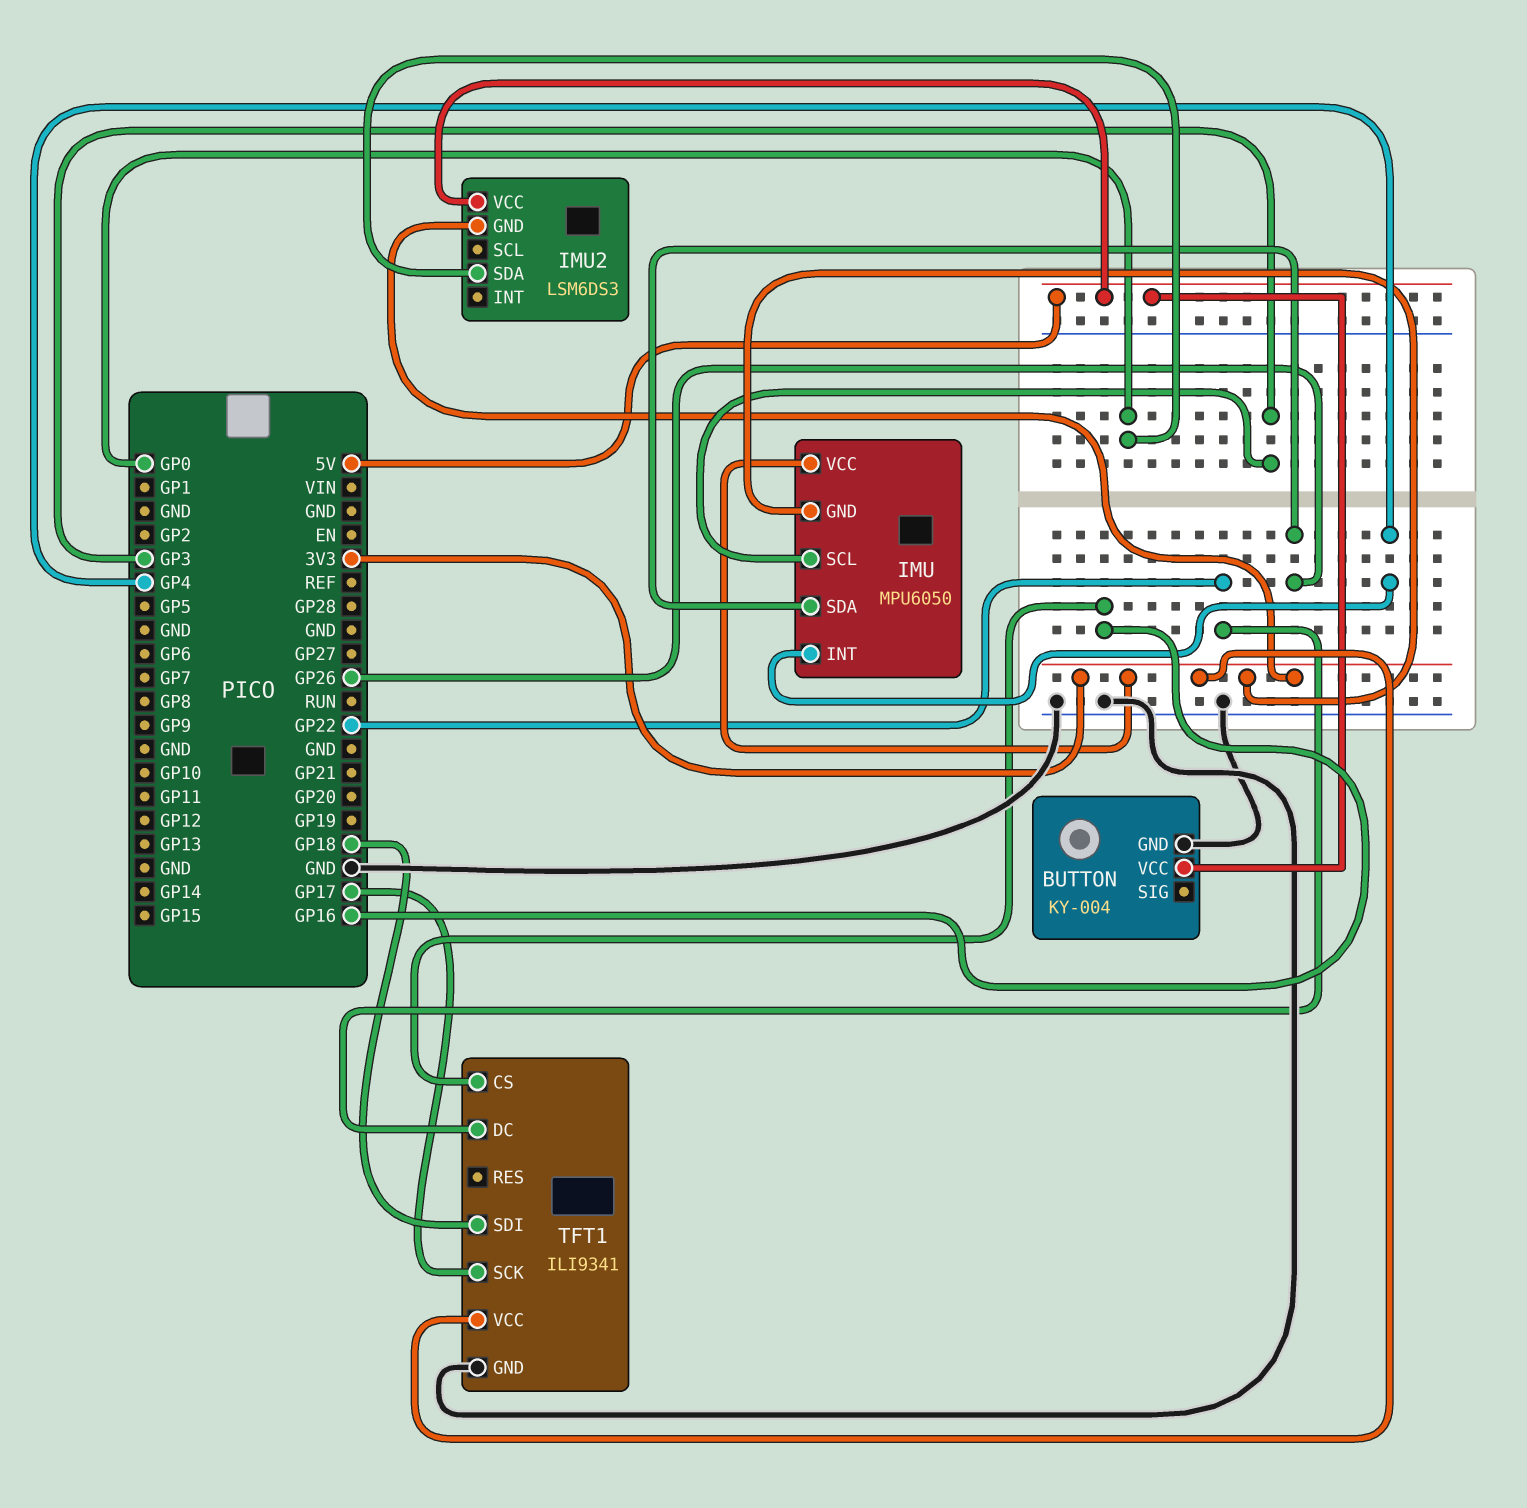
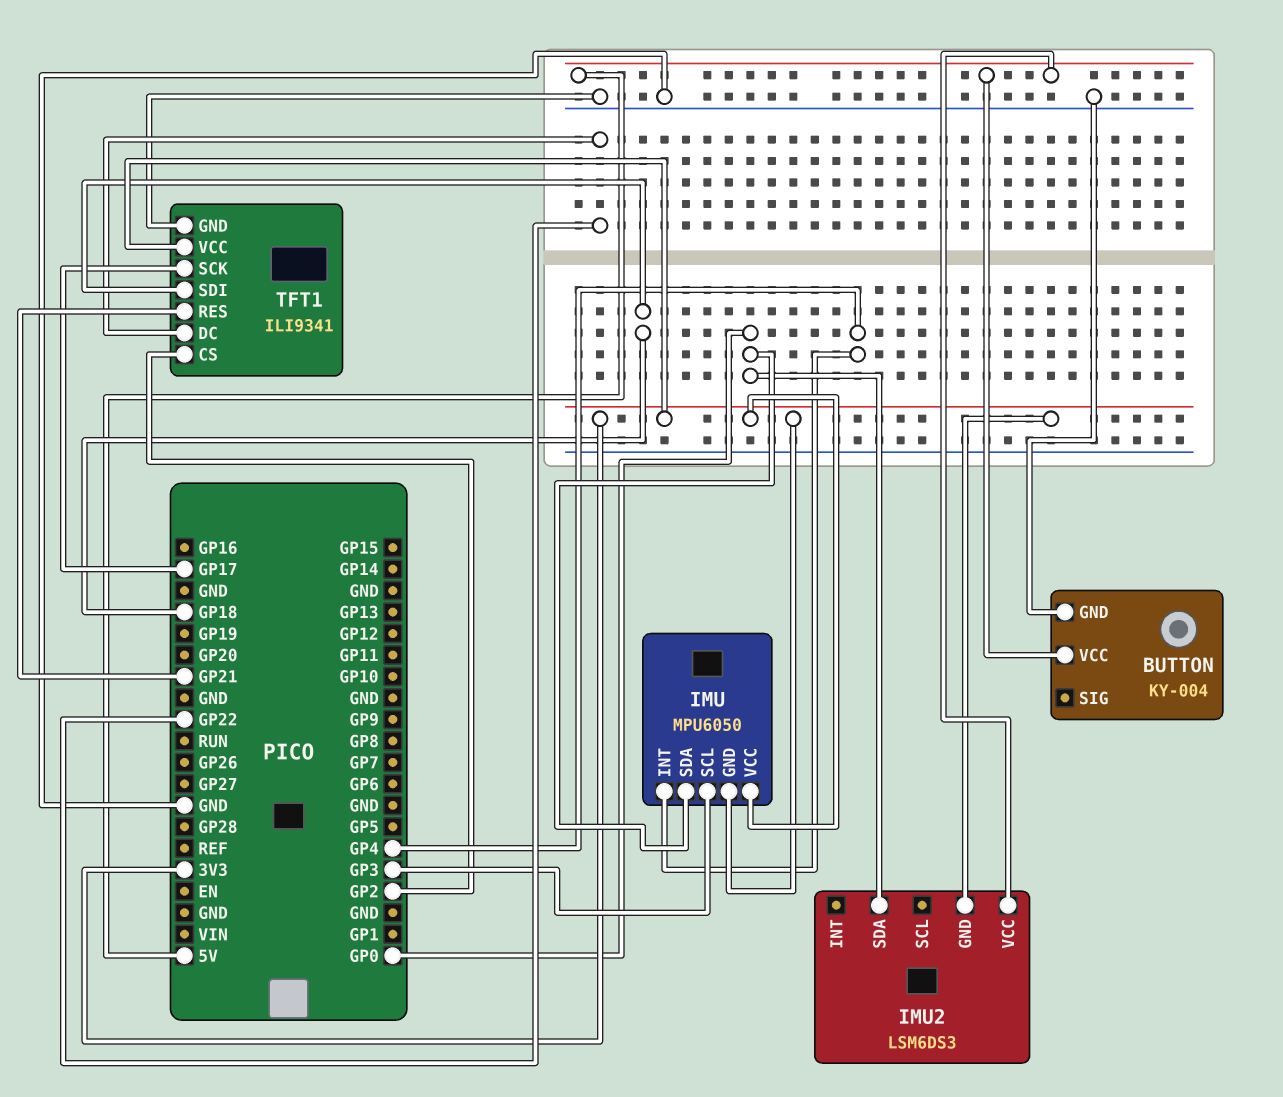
IMU pin SDA: GP26 -> GP0
TFT1 pin CS: GP16 -> GP2
TFT1 pin RES: none -> GP21

